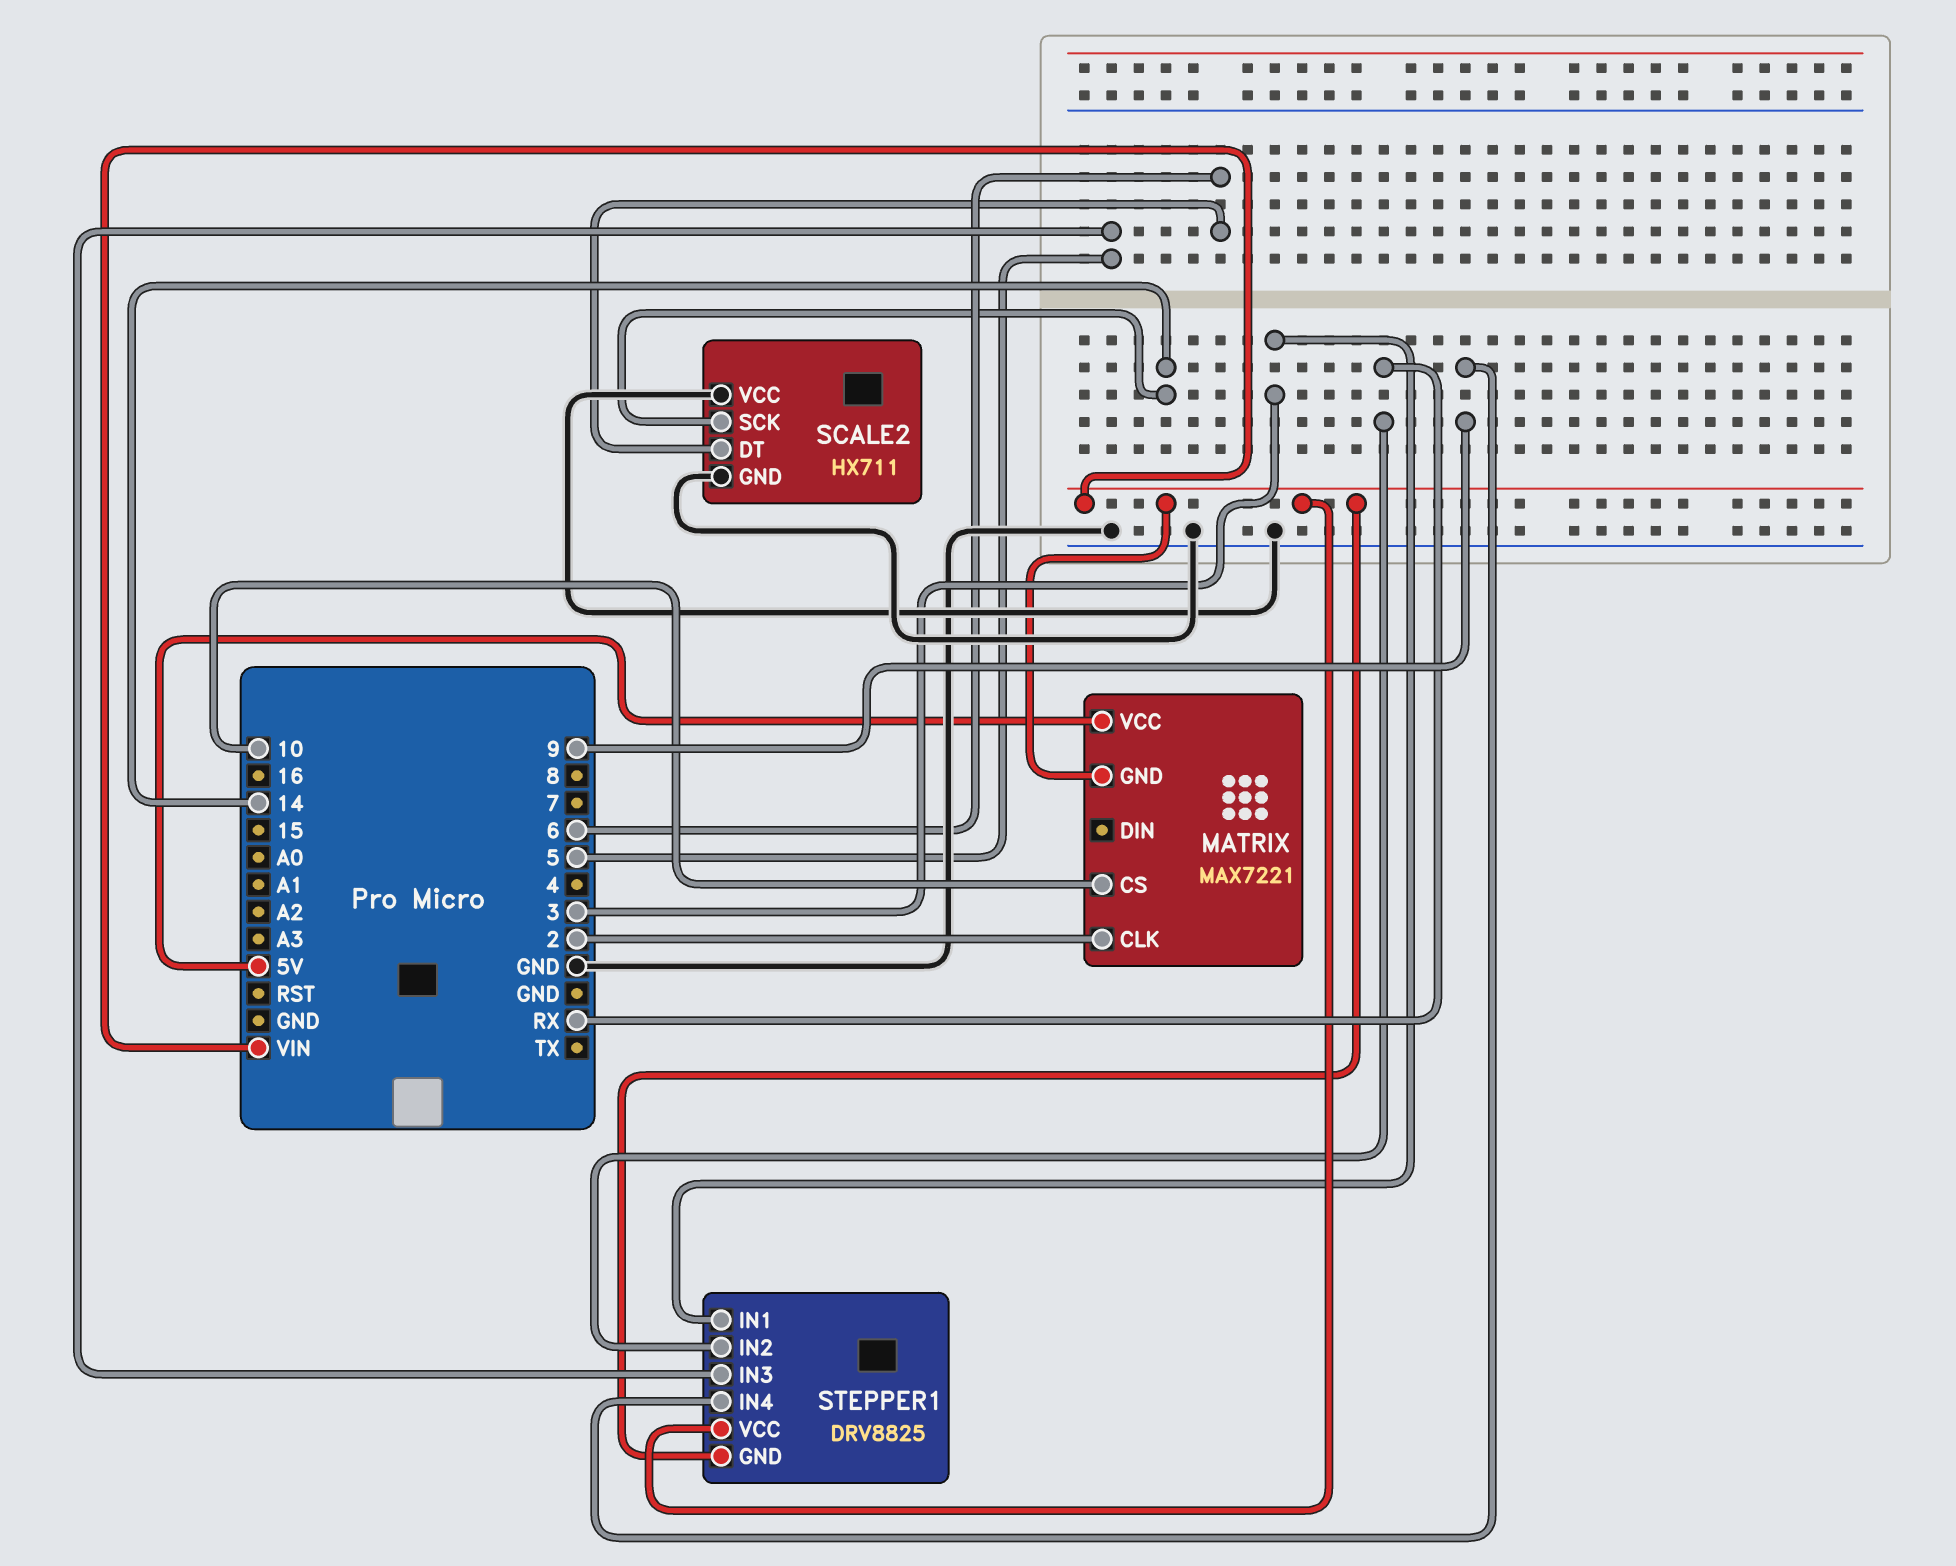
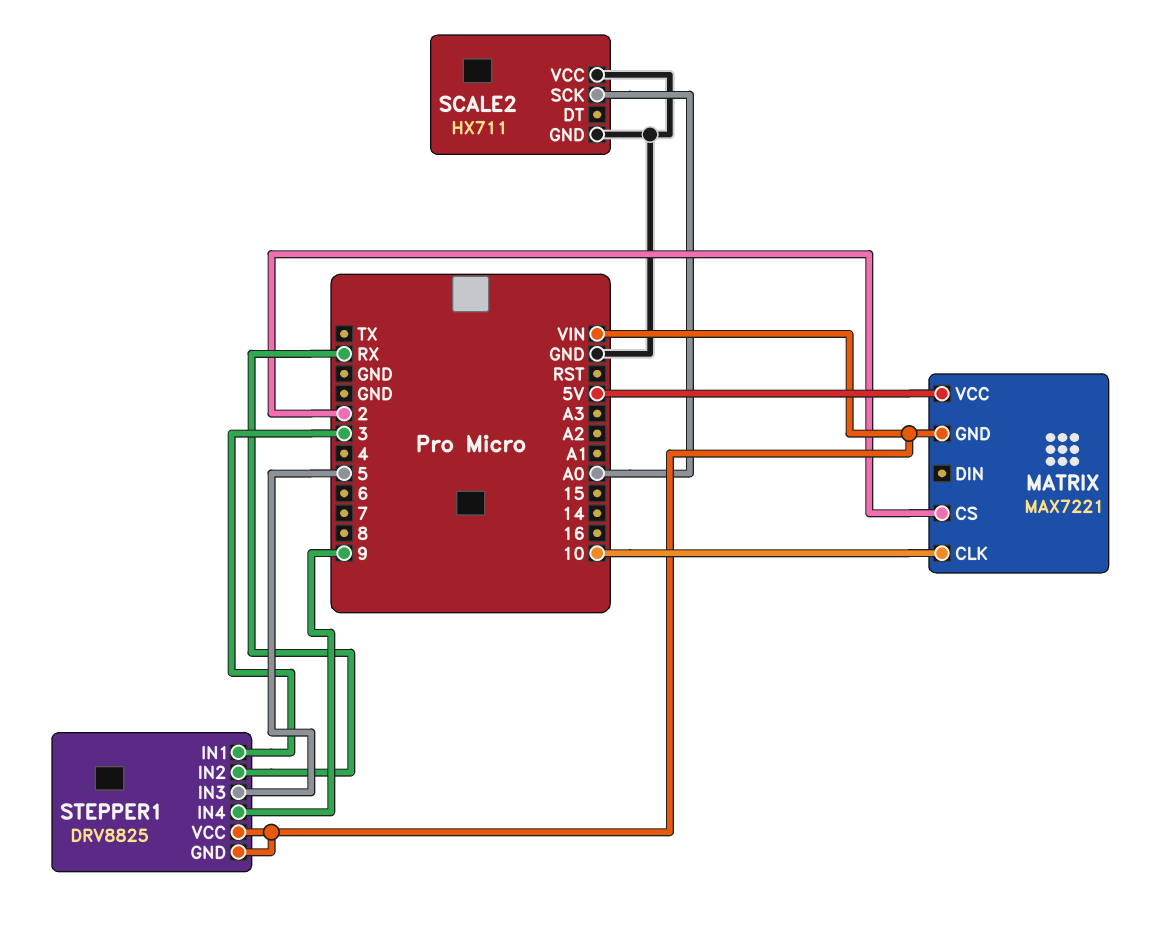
MATRIX pin CLK: 2 -> 10
MATRIX pin CS: 10 -> 2
SCALE2 pin DT: 6 -> none
SCALE2 pin SCK: 14 -> A0

